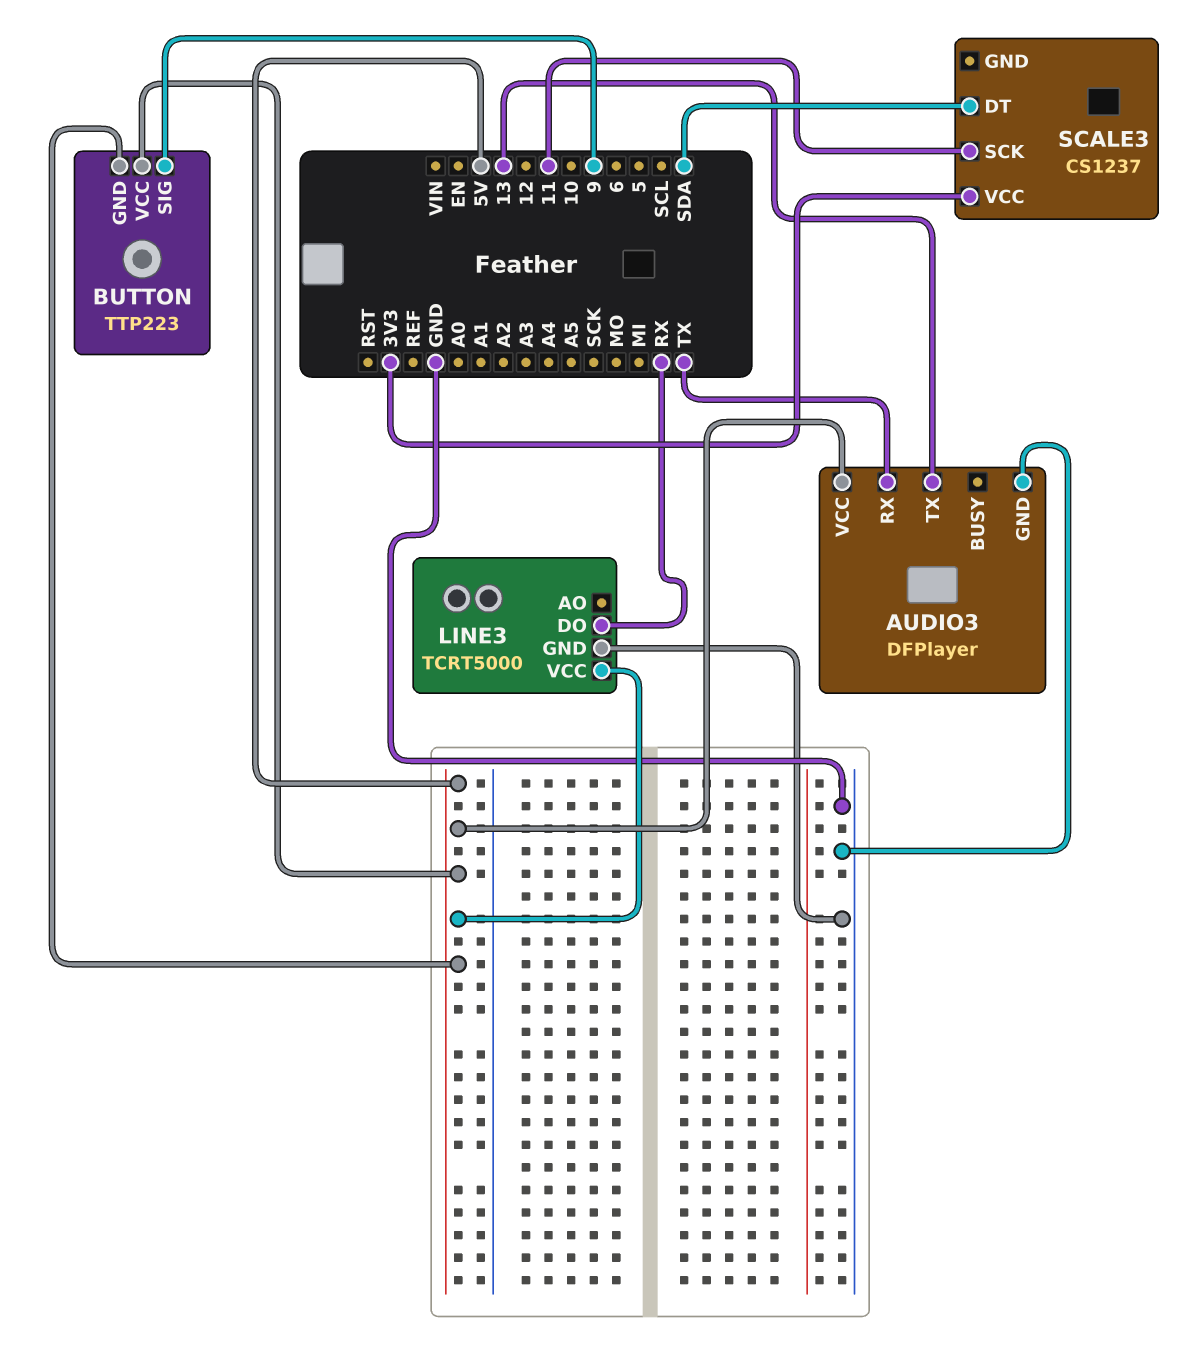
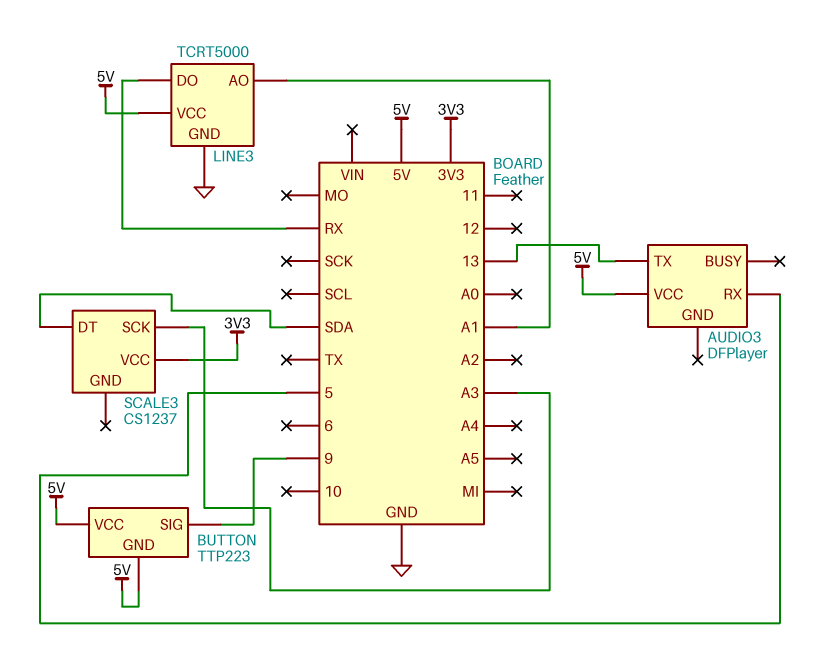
AUDIO3 pin GND: GND -> none
AUDIO3 pin RX: TX -> 5
LINE3 pin AO: none -> A1
SCALE3 pin SCK: 11 -> A3

